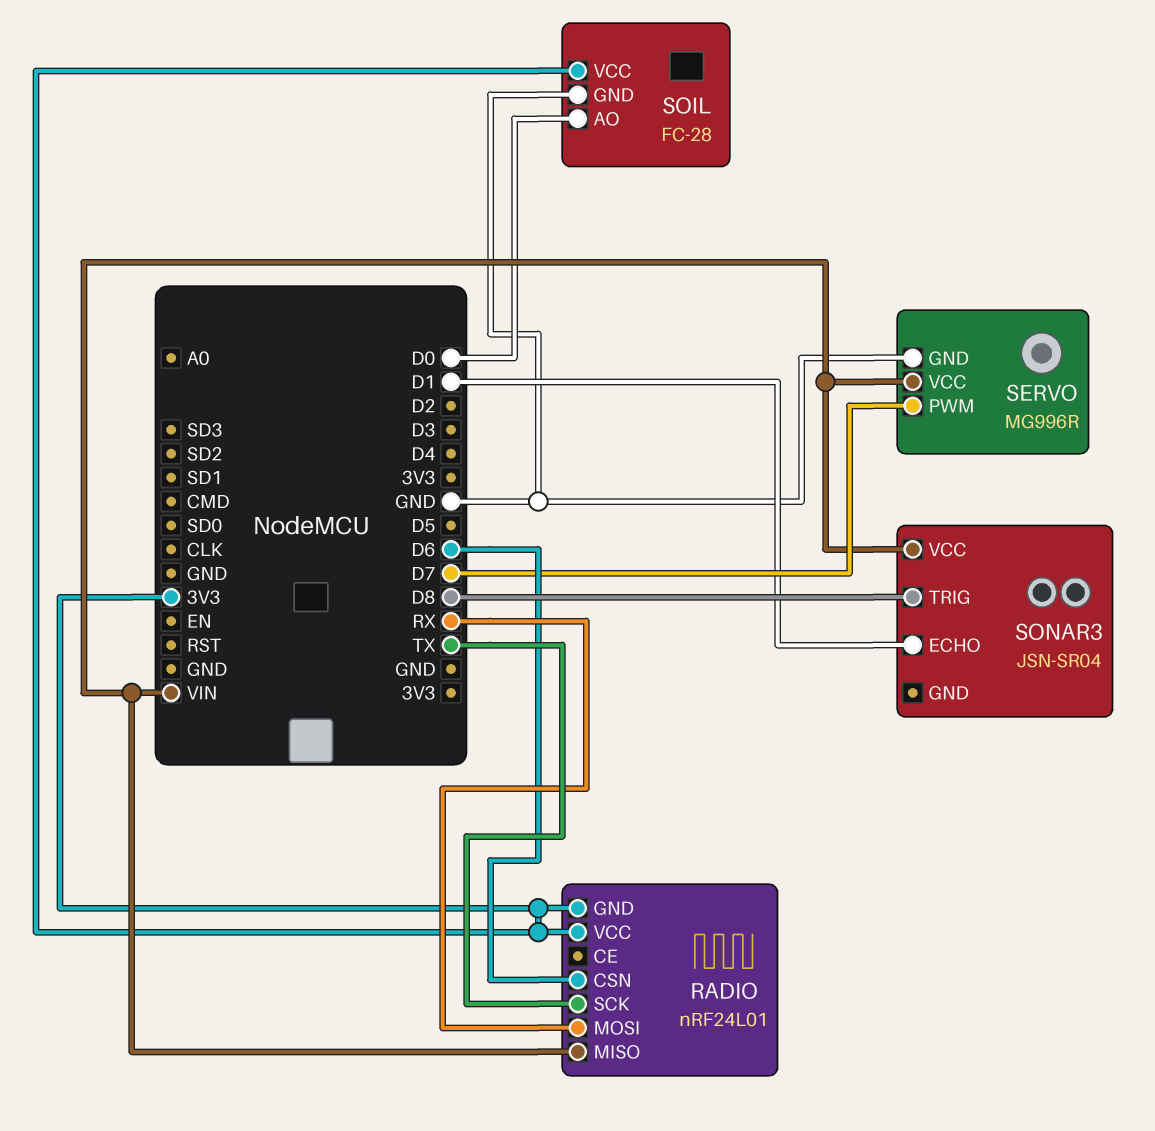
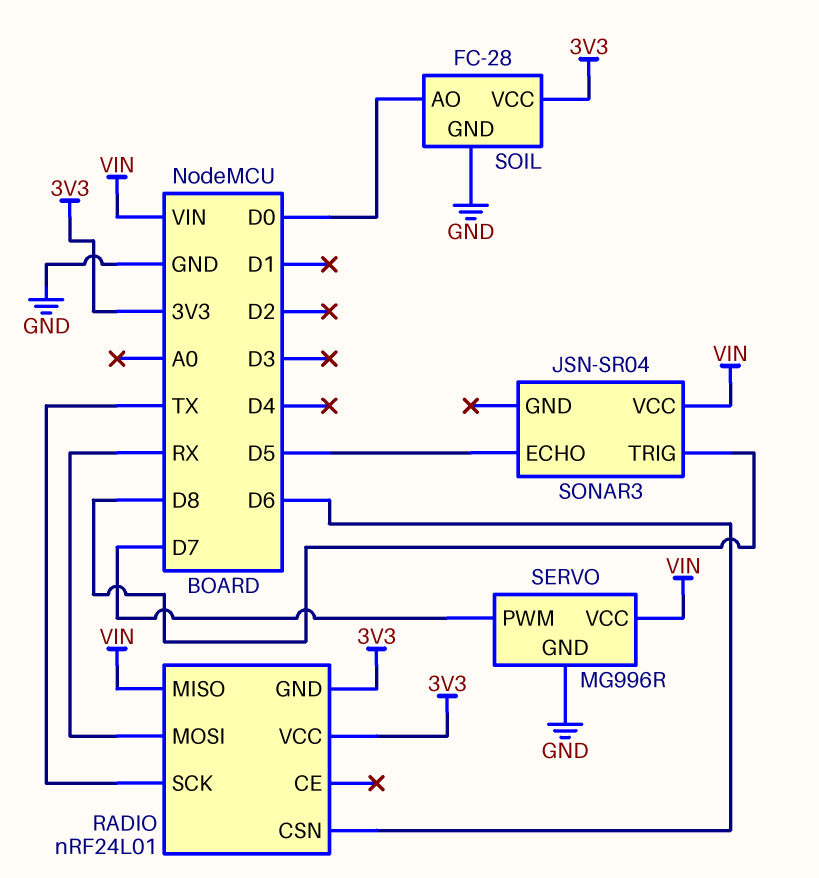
SONAR3 pin ECHO: D1 -> D5

